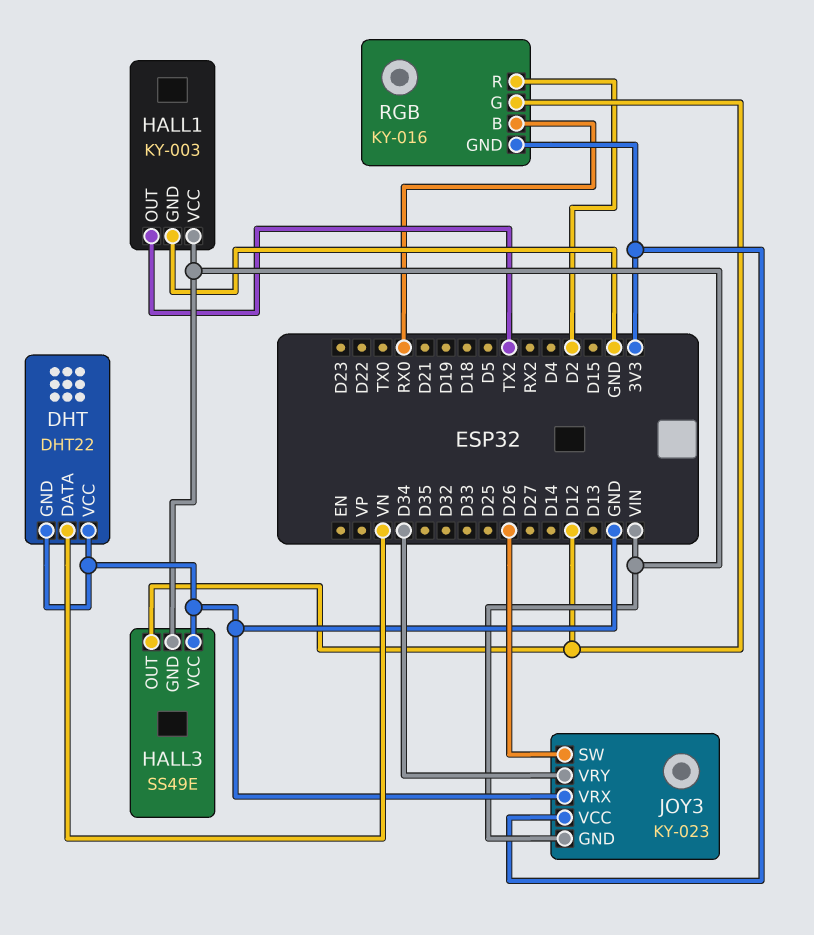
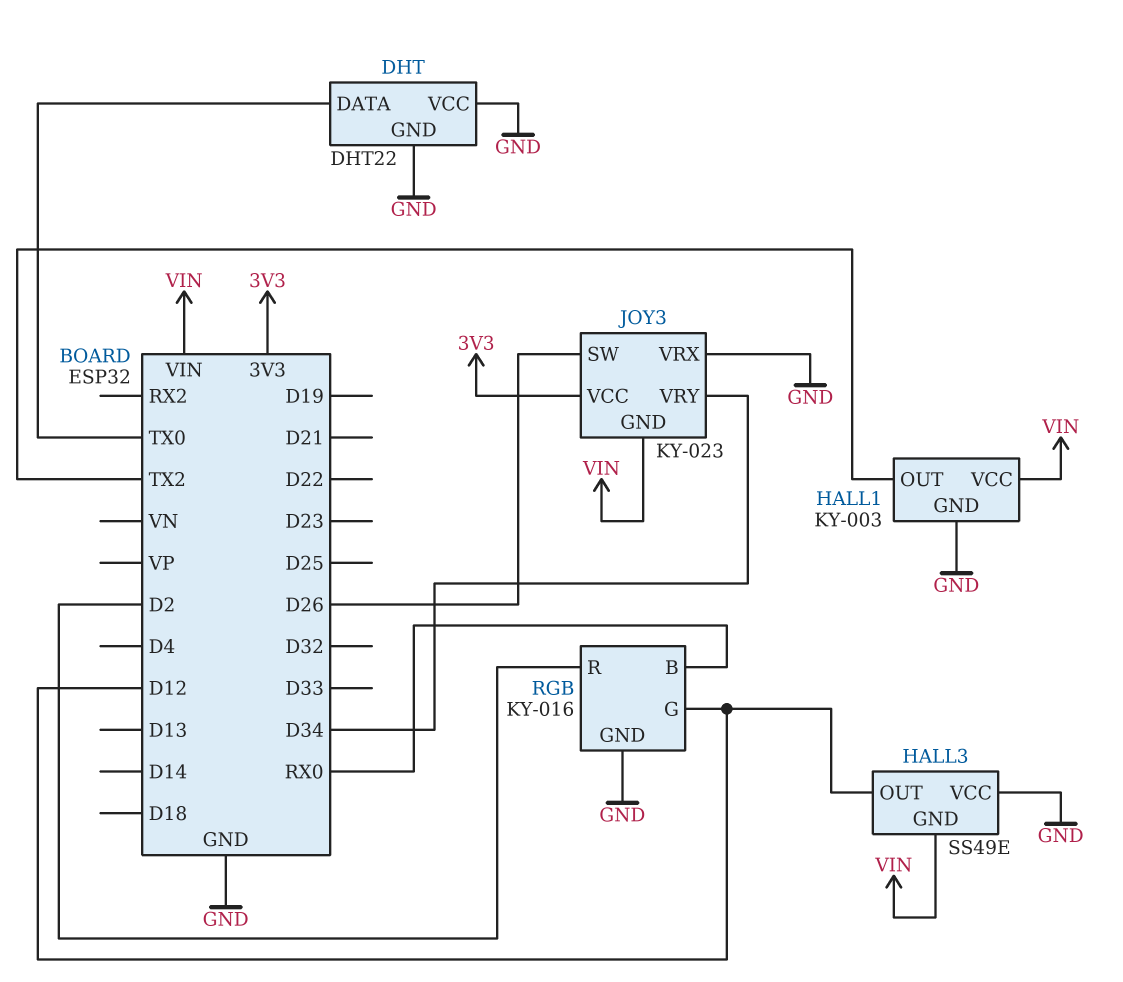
DHT pin DATA: VN -> TX0
RGB pin GND: 3V3 -> GND

